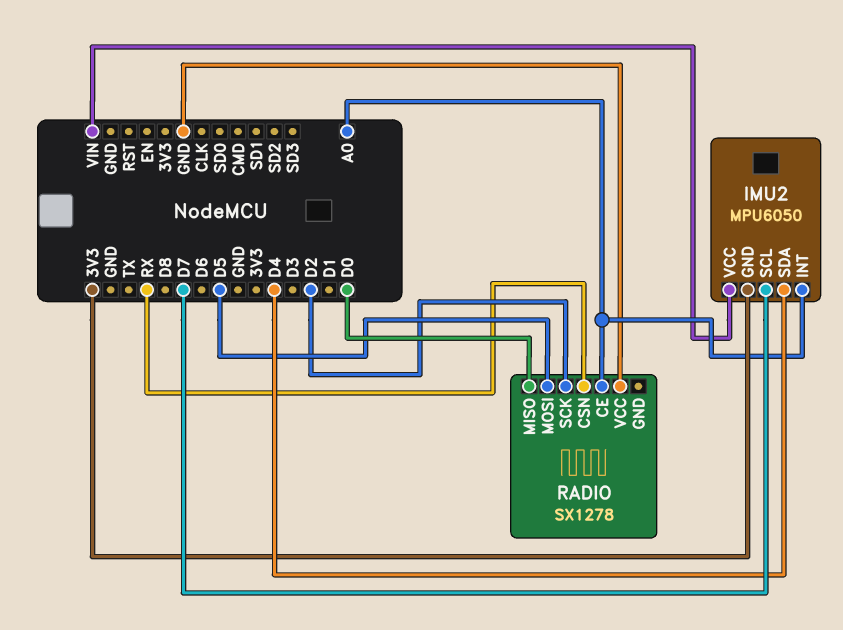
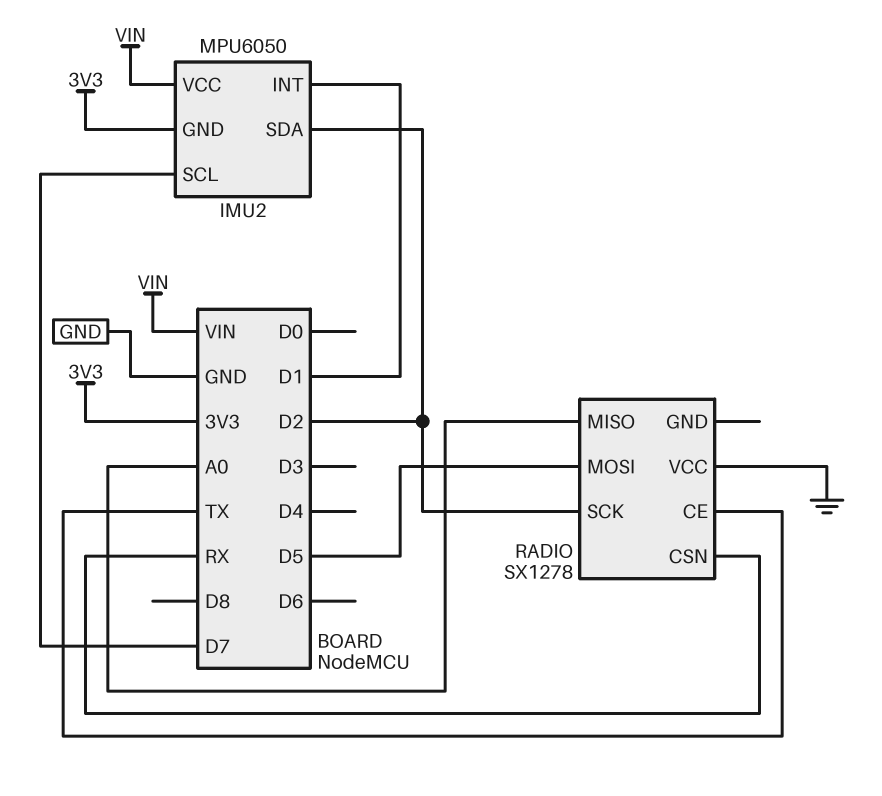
IMU2 pin INT: A0 -> D1
IMU2 pin SDA: D4 -> D2
RADIO pin CE: A0 -> TX
RADIO pin MISO: D0 -> A0

